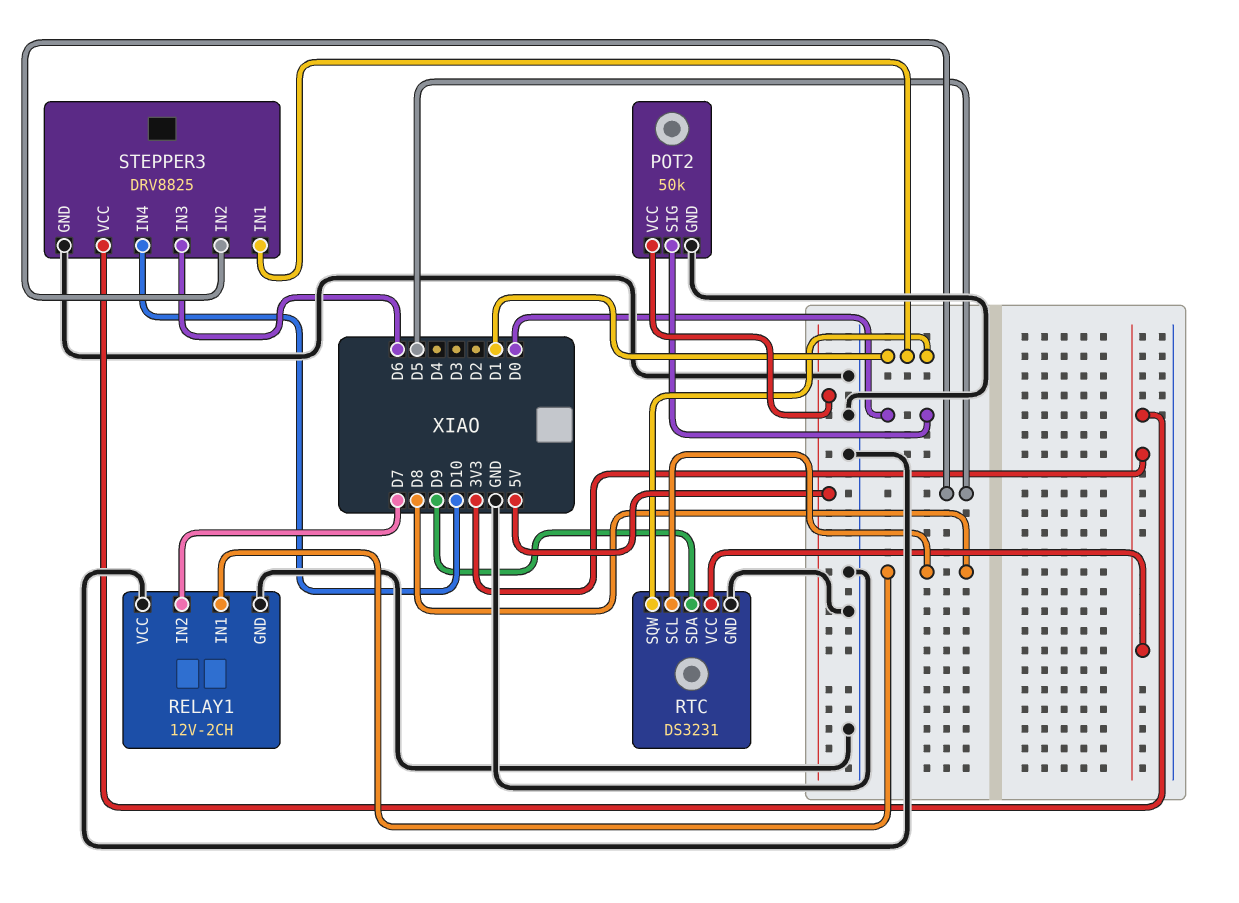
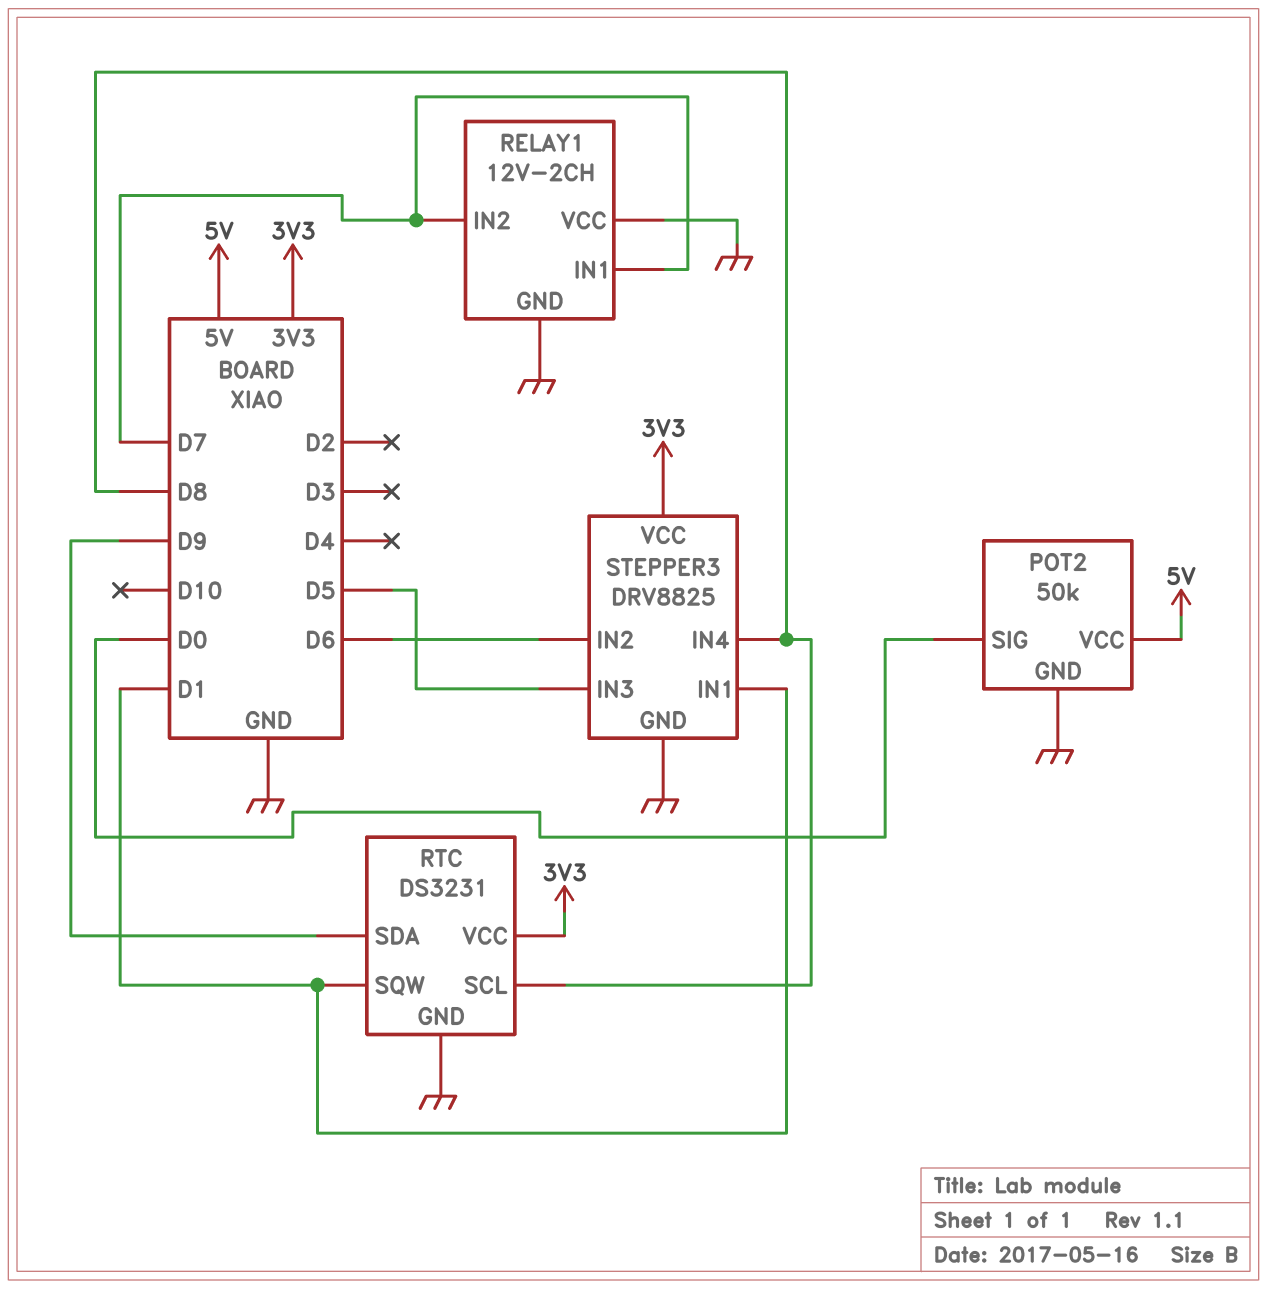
RELAY1 pin IN1: D8 -> D7
STEPPER3 pin IN2: D5 -> D6
STEPPER3 pin IN3: D6 -> D5
STEPPER3 pin IN4: D10 -> D8

